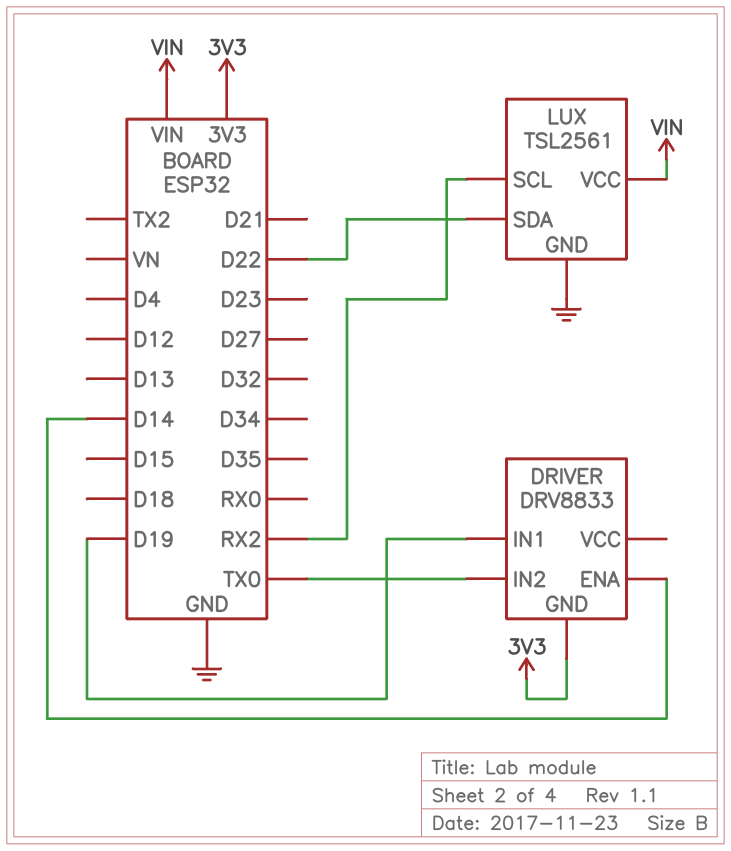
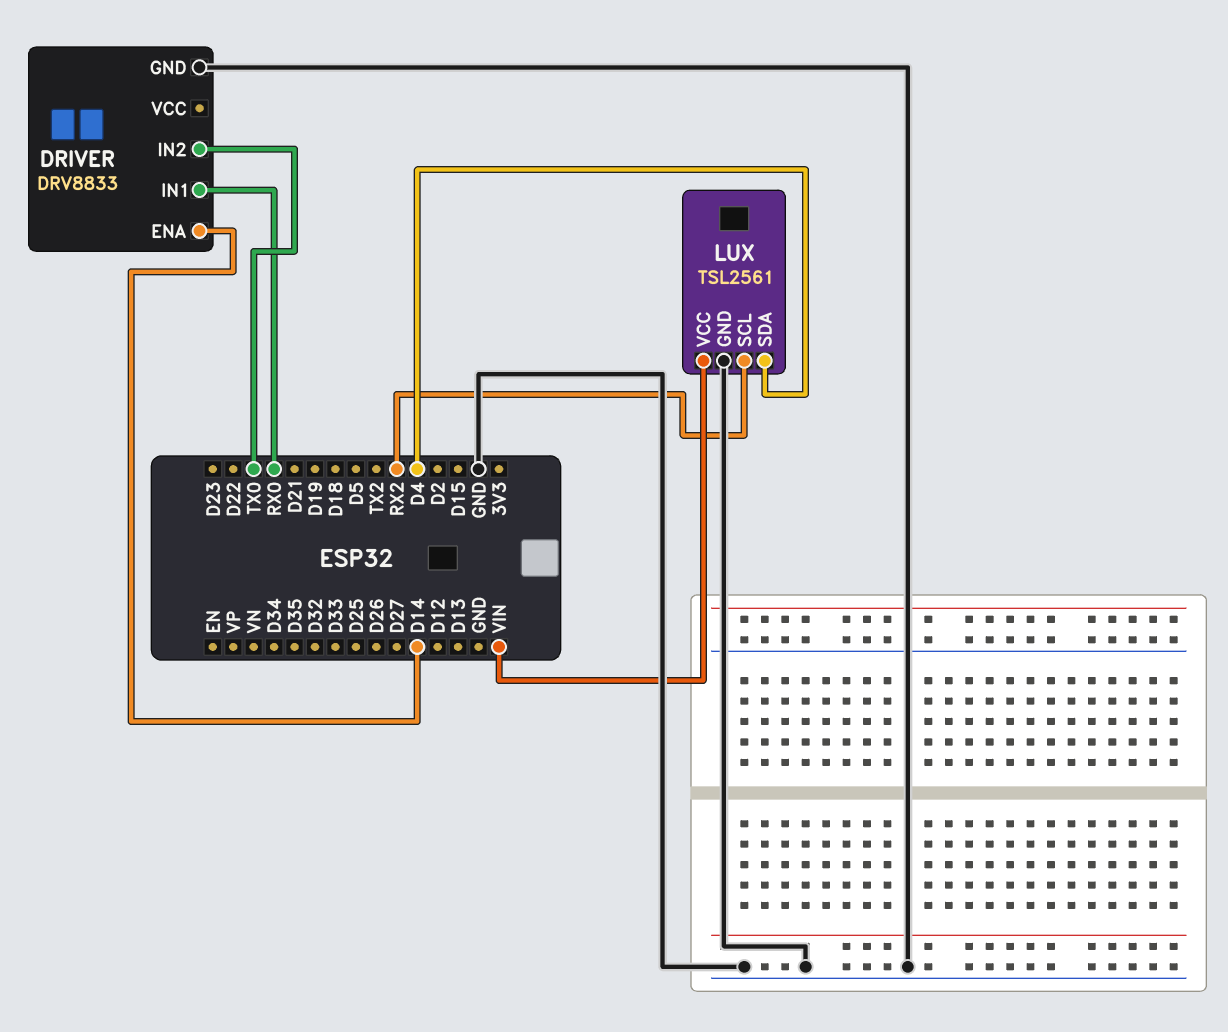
DRIVER pin GND: 3V3 -> GND
DRIVER pin IN1: D19 -> RX0
LUX pin SDA: D22 -> D4

